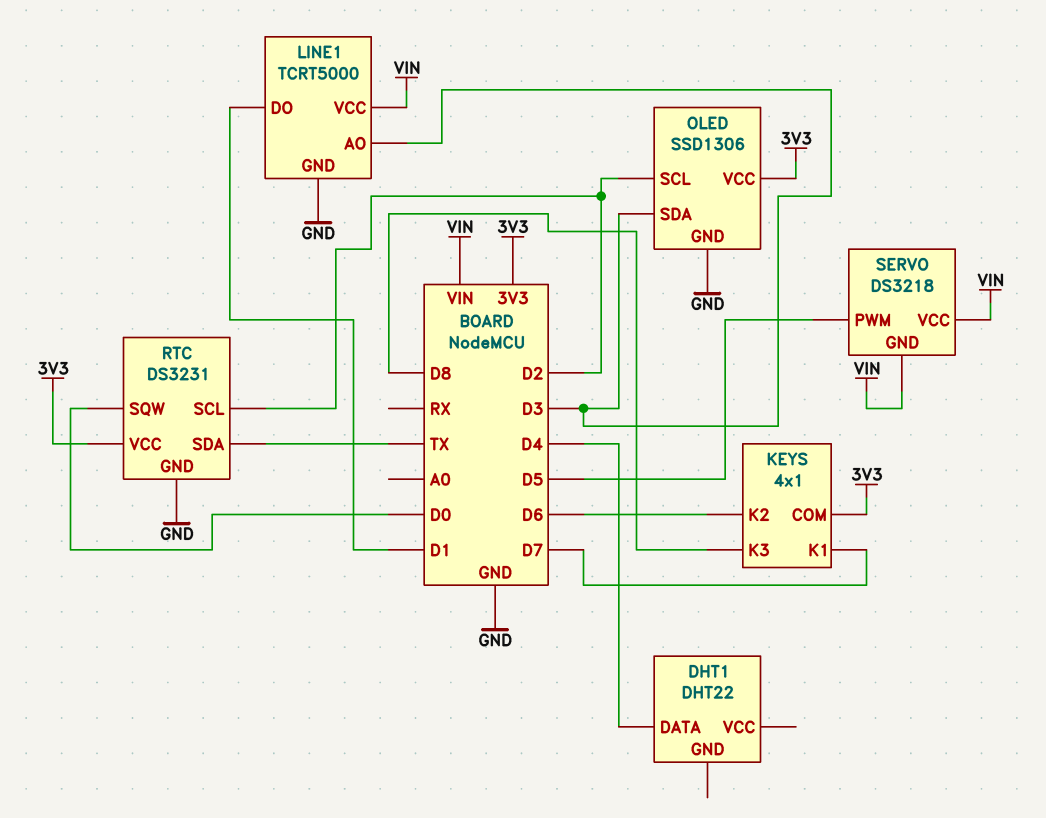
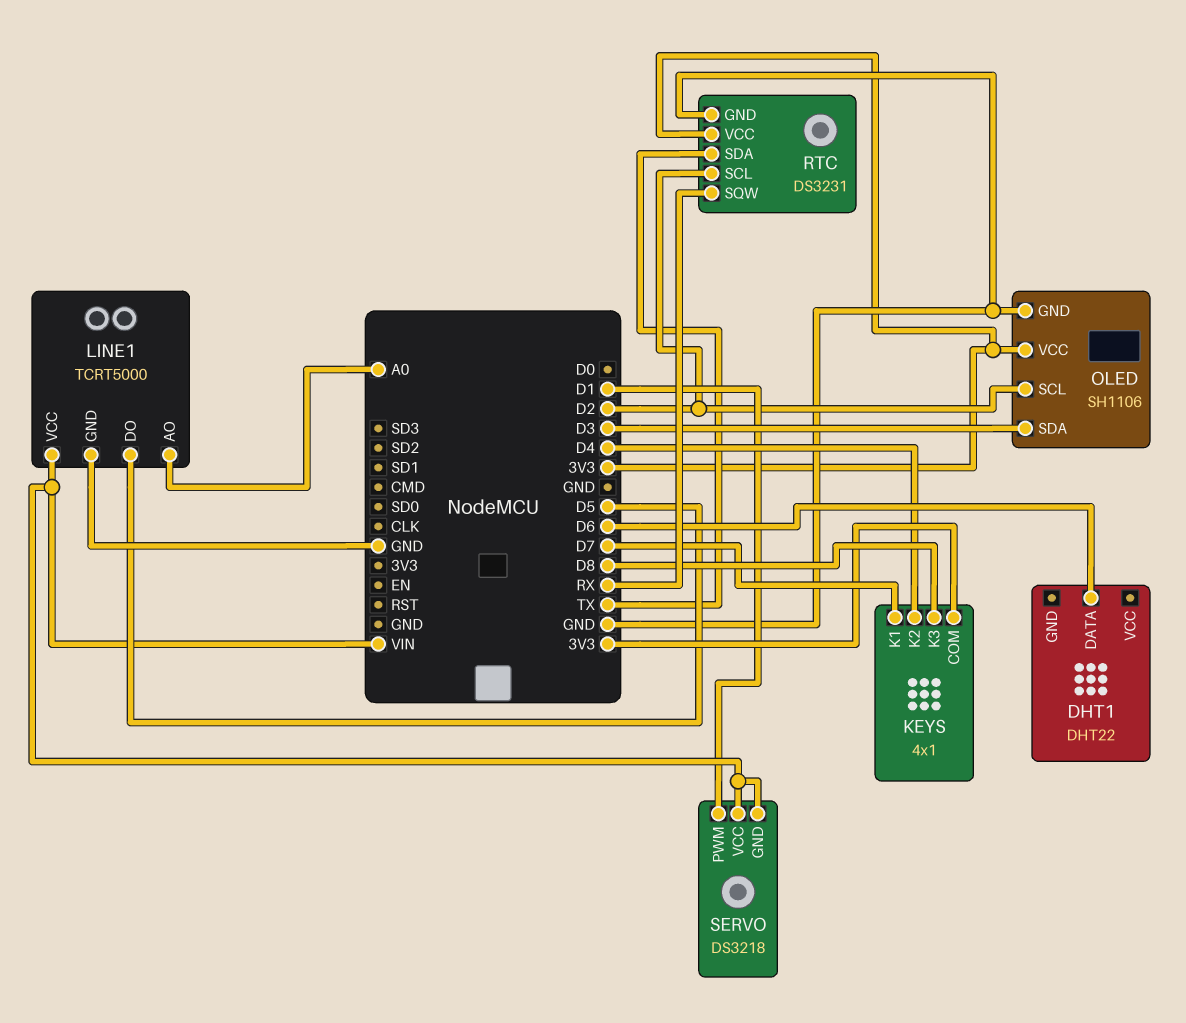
DHT1 pin DATA: D4 -> D6
KEYS pin K2: D6 -> D4
LINE1 pin AO: D3 -> A0
LINE1 pin DO: D1 -> D5
OLED: SSD1306 -> SH1106
RTC pin SQW: D0 -> RX
SERVO pin PWM: D5 -> D1

